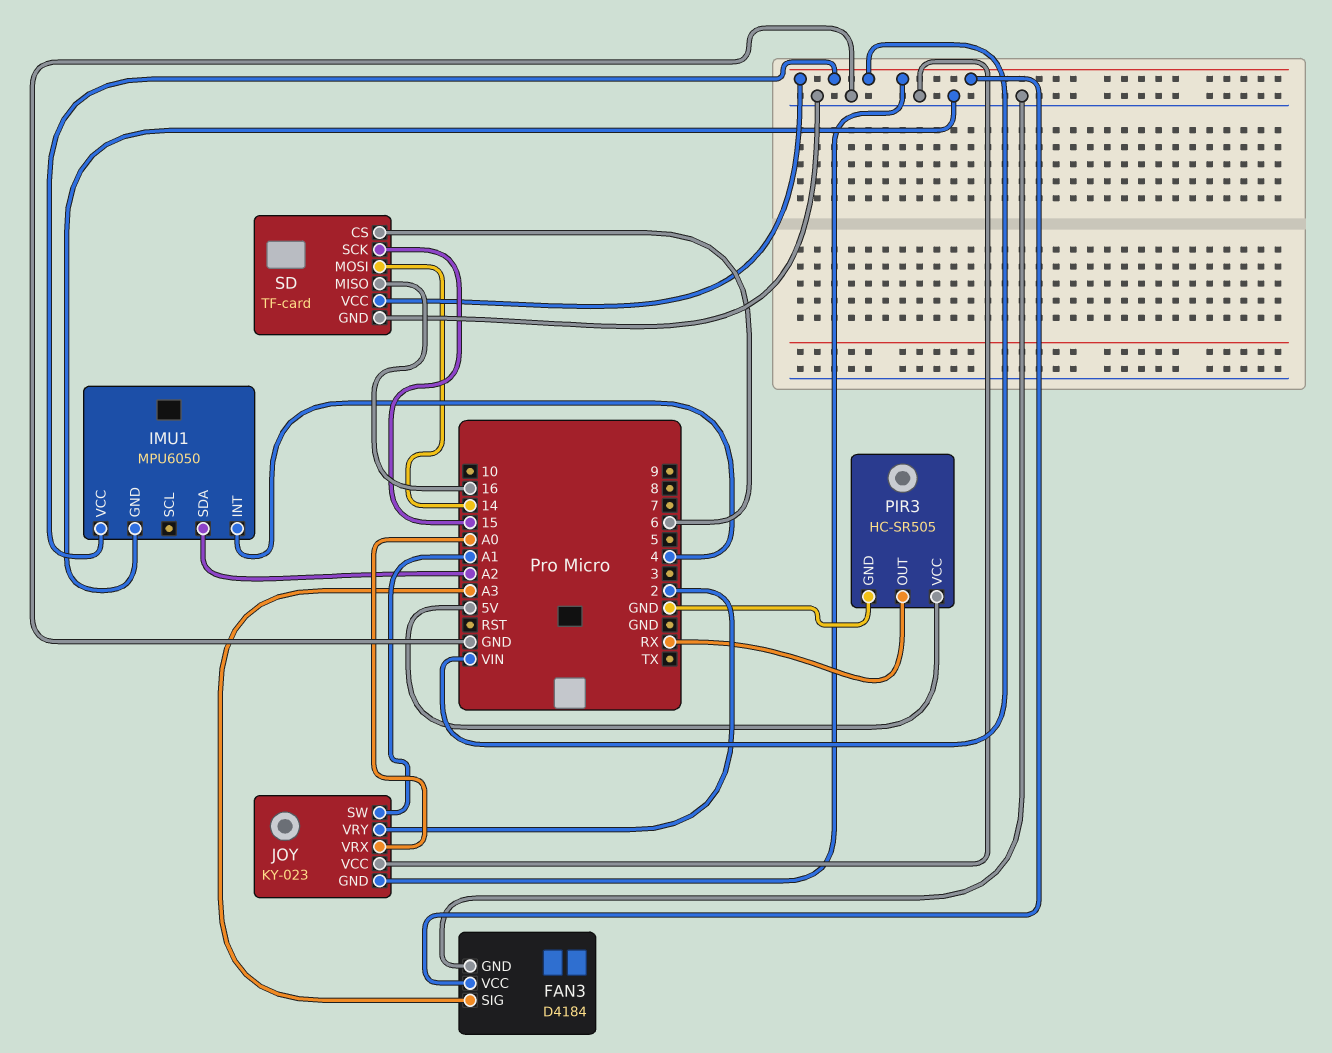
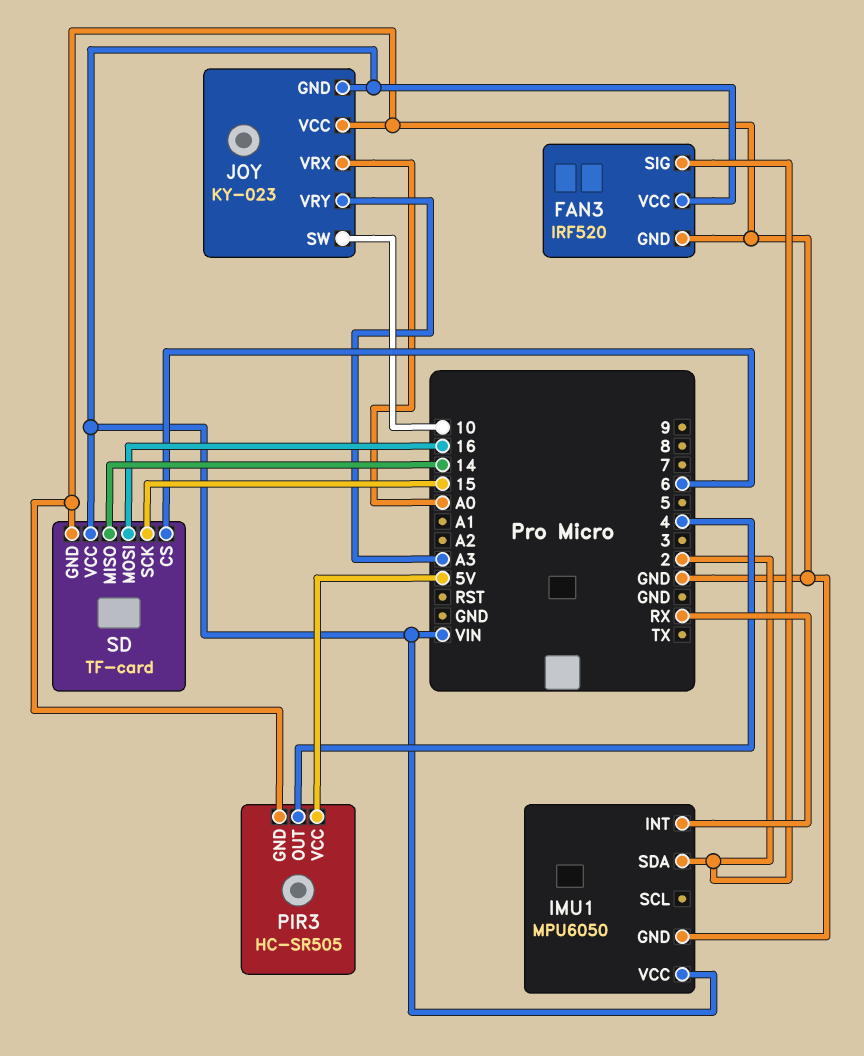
FAN3: D4184 -> IRF520
FAN3 pin SIG: A3 -> 2
IMU1 pin INT: 4 -> RX
IMU1 pin SDA: A2 -> 2
JOY pin SW: A1 -> 10
JOY pin VRY: 2 -> A3
PIR3 pin OUT: RX -> 4
SD pin MISO: 16 -> 14
SD pin MOSI: 14 -> 16

